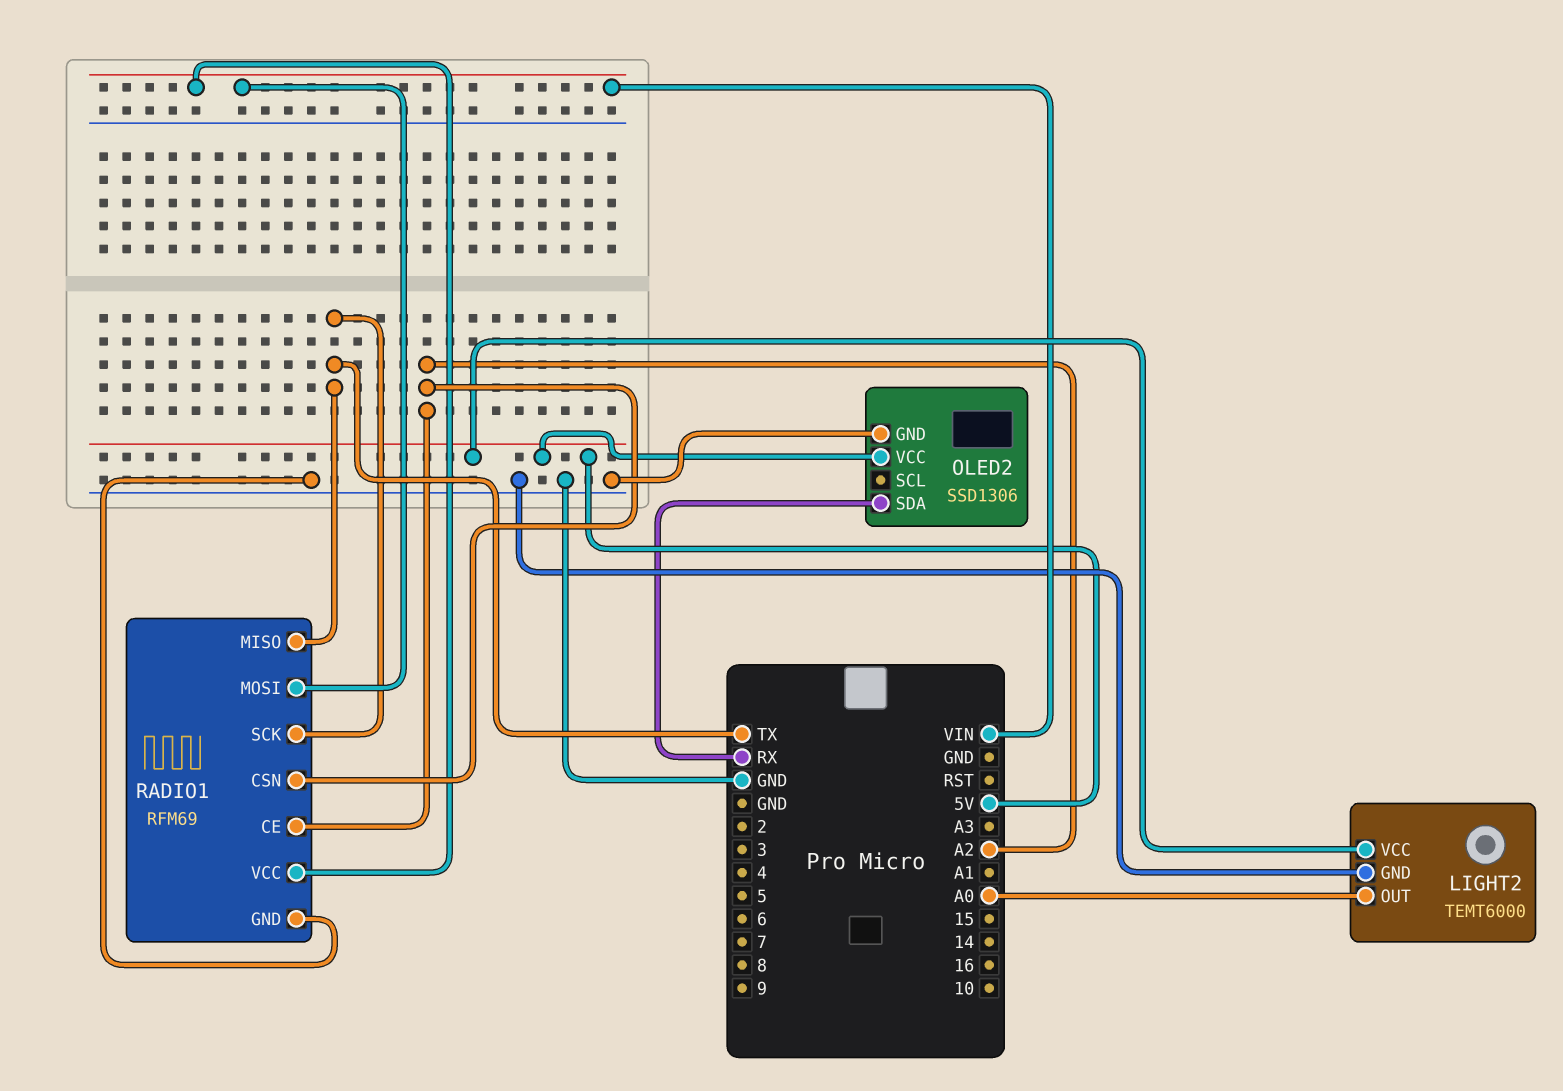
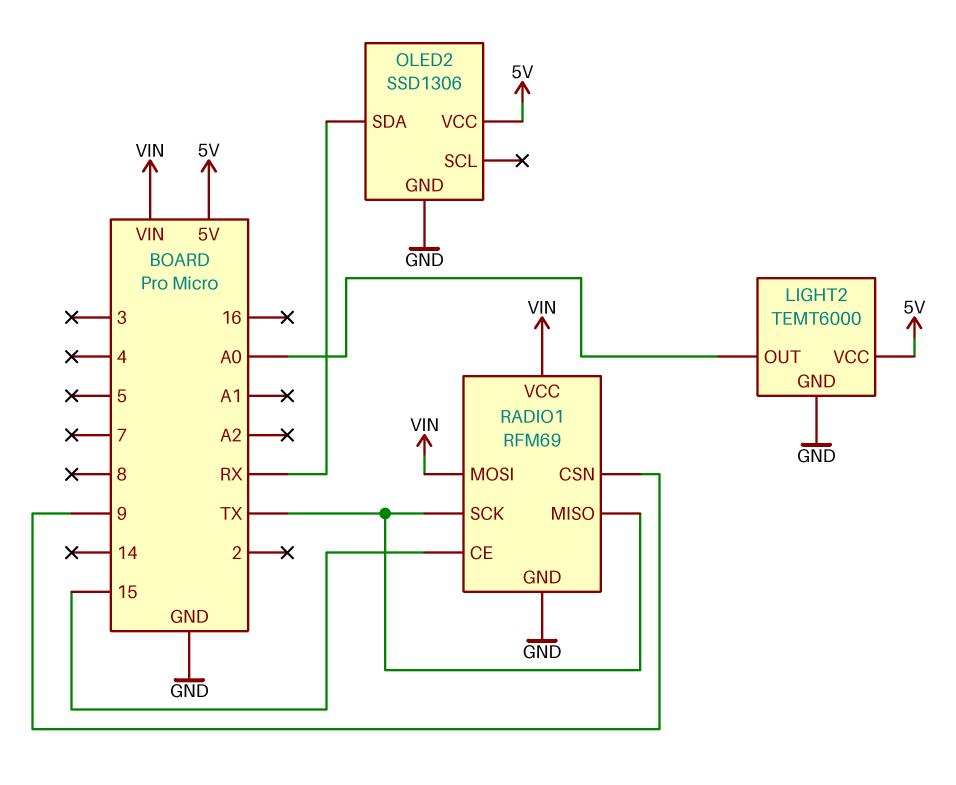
RADIO1 pin CE: A2 -> 15
RADIO1 pin CSN: A2 -> 9

